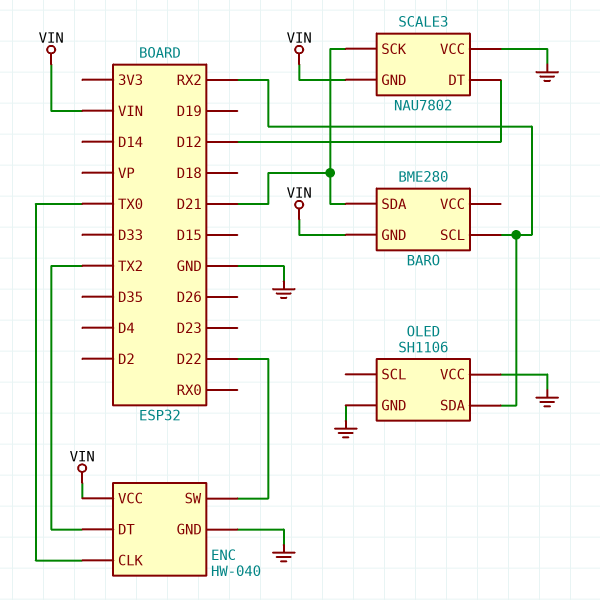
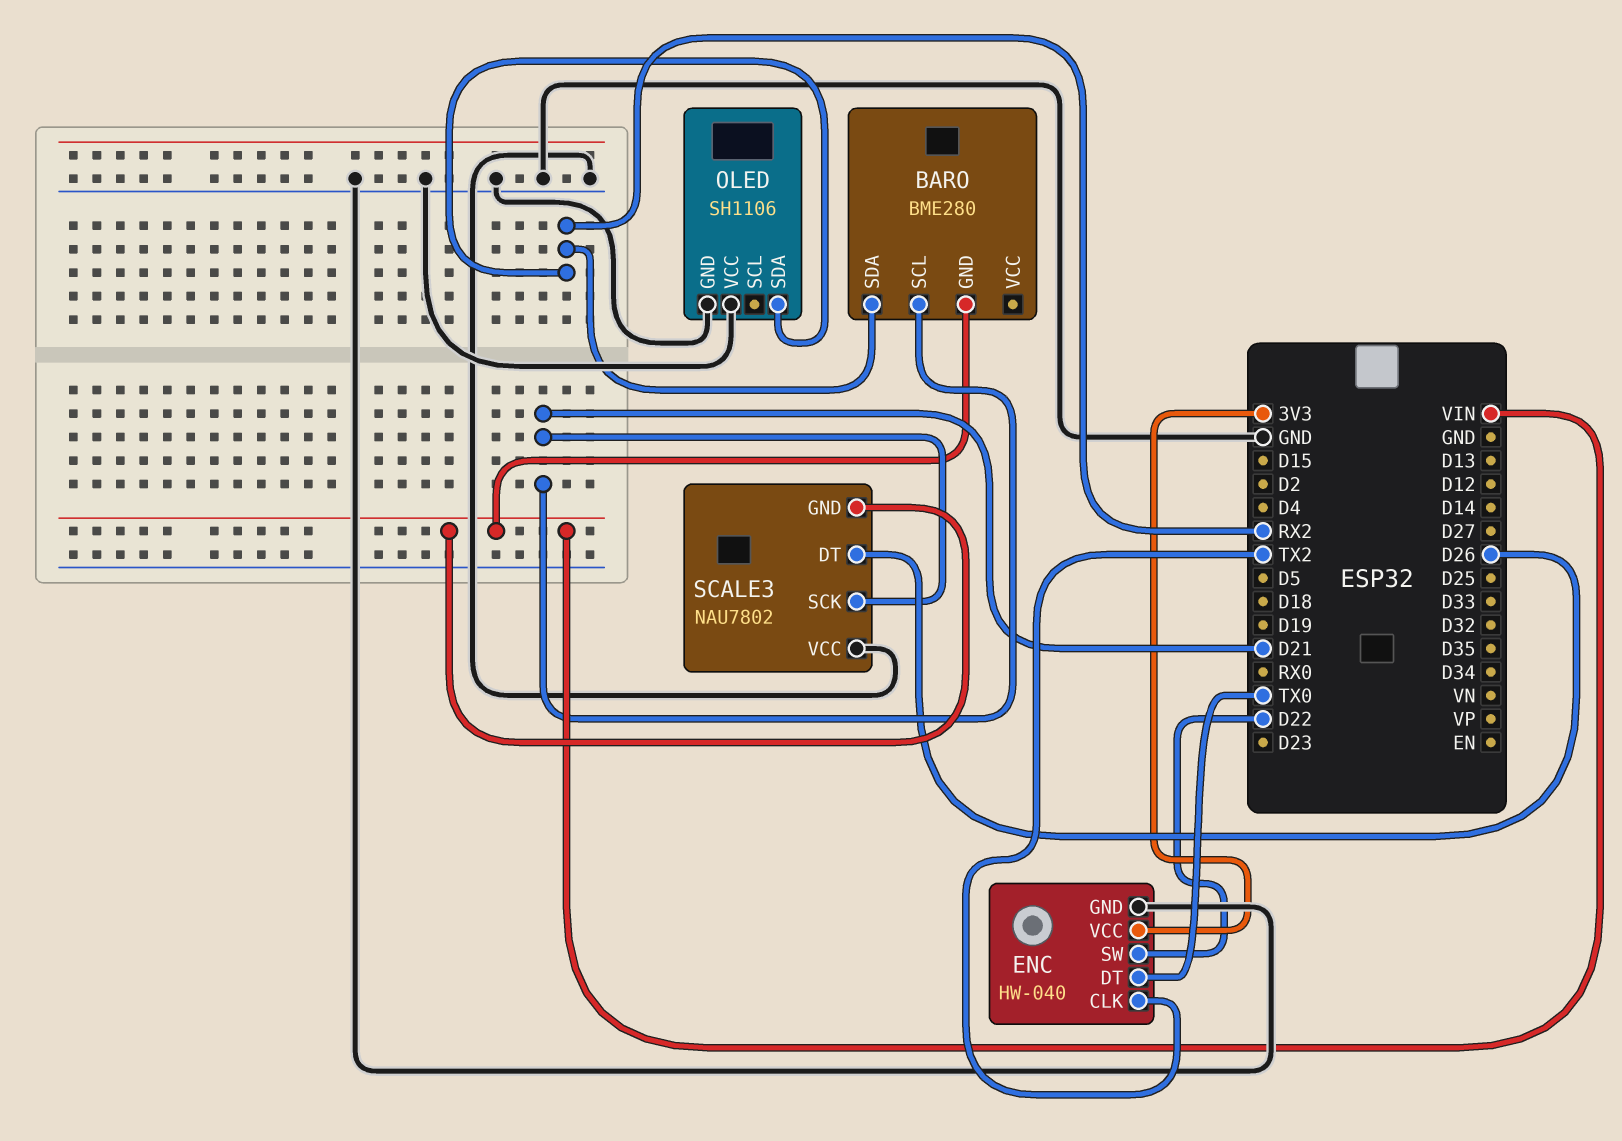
BARO pin SCL: RX2 -> D21
BARO pin SDA: D21 -> RX2
ENC pin CLK: TX0 -> TX2
ENC pin DT: TX2 -> TX0
ENC pin VCC: VIN -> 3V3
SCALE3 pin DT: D12 -> D26

